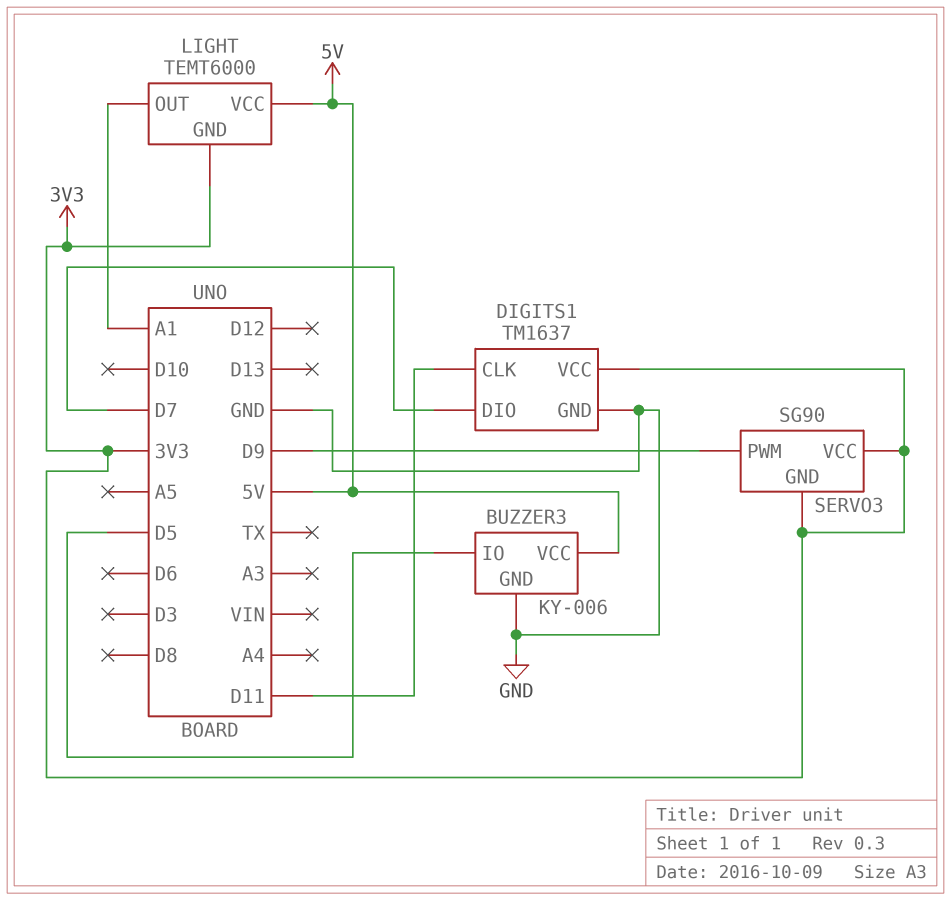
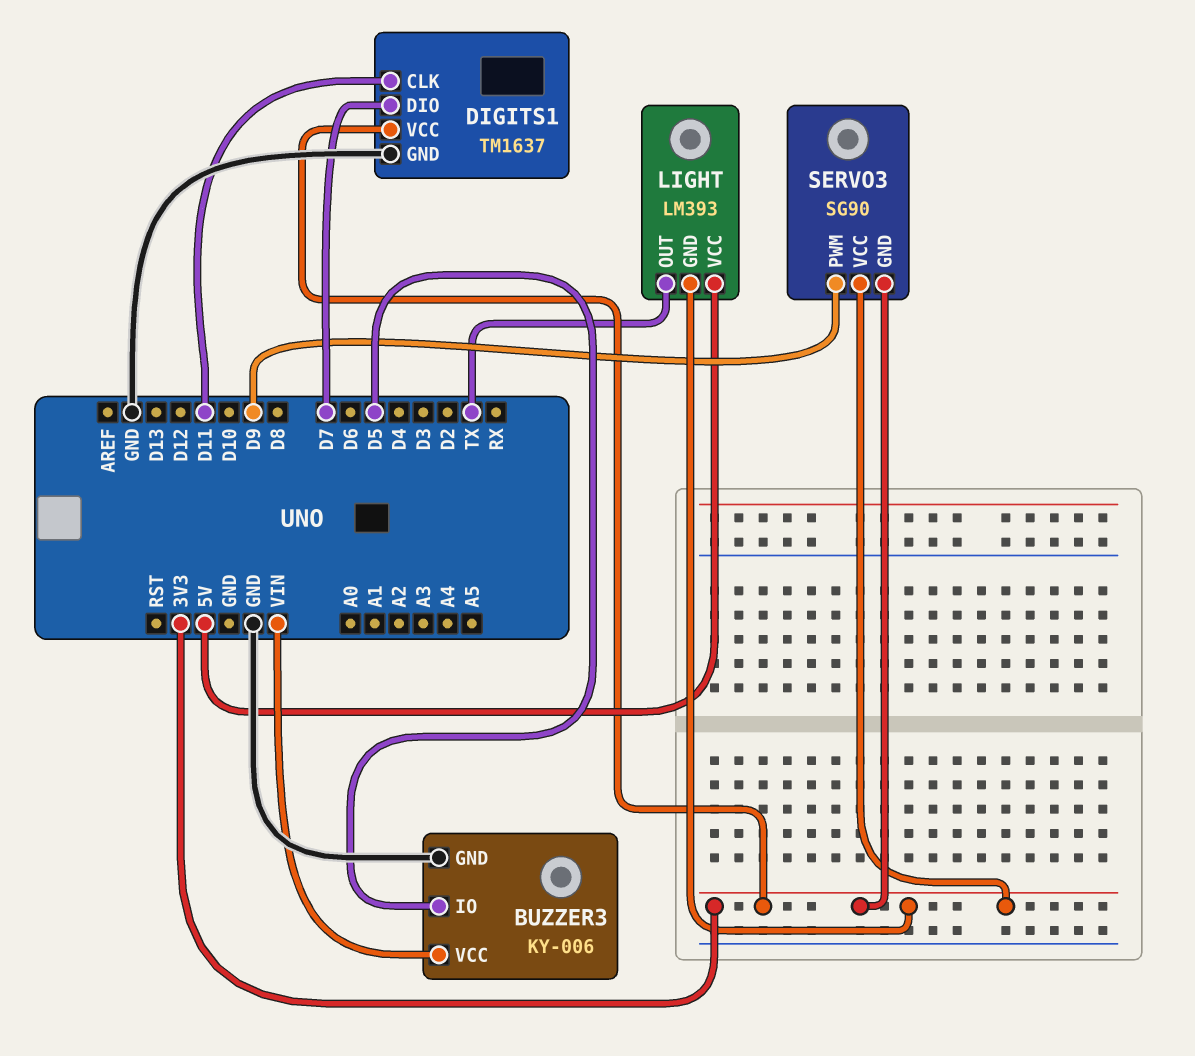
BUZZER3 pin VCC: 5V -> VIN
LIGHT: TEMT6000 -> LM393
LIGHT pin OUT: A1 -> TX

